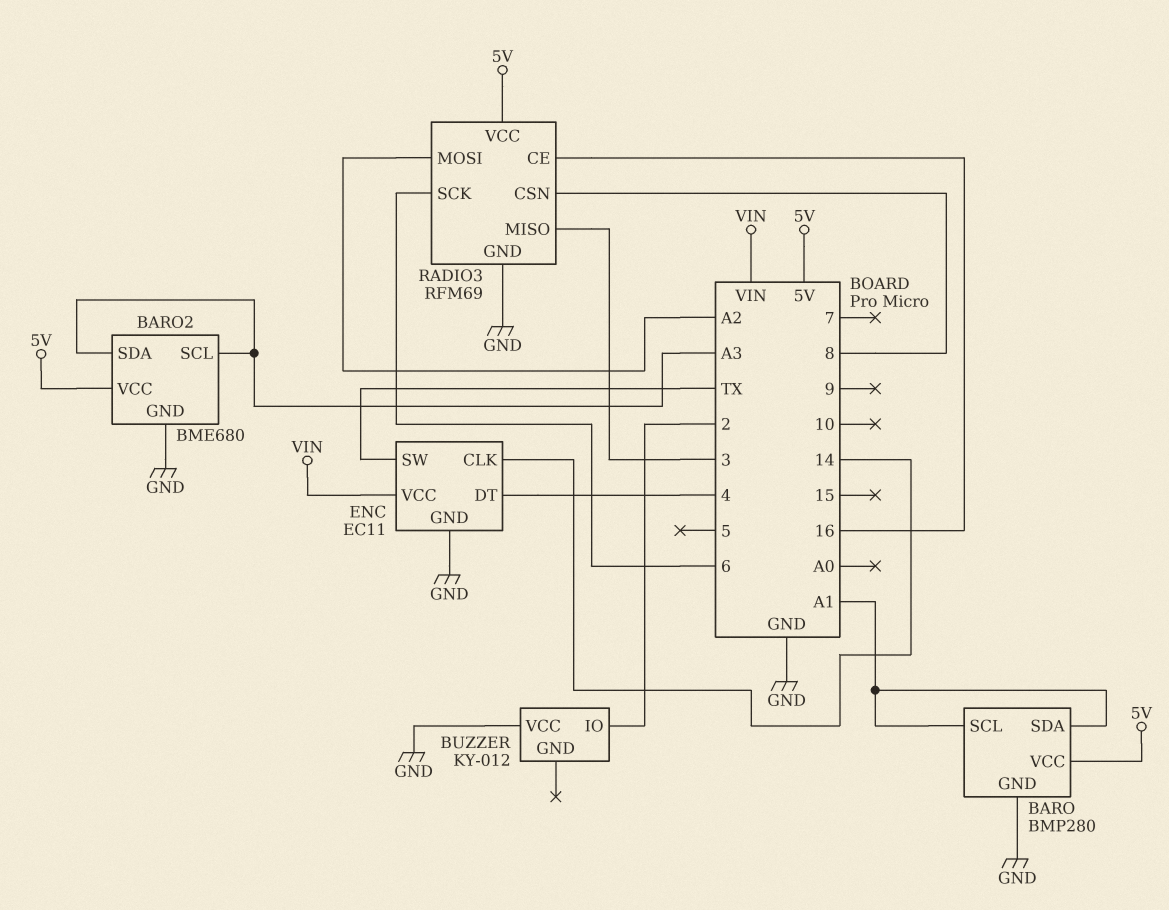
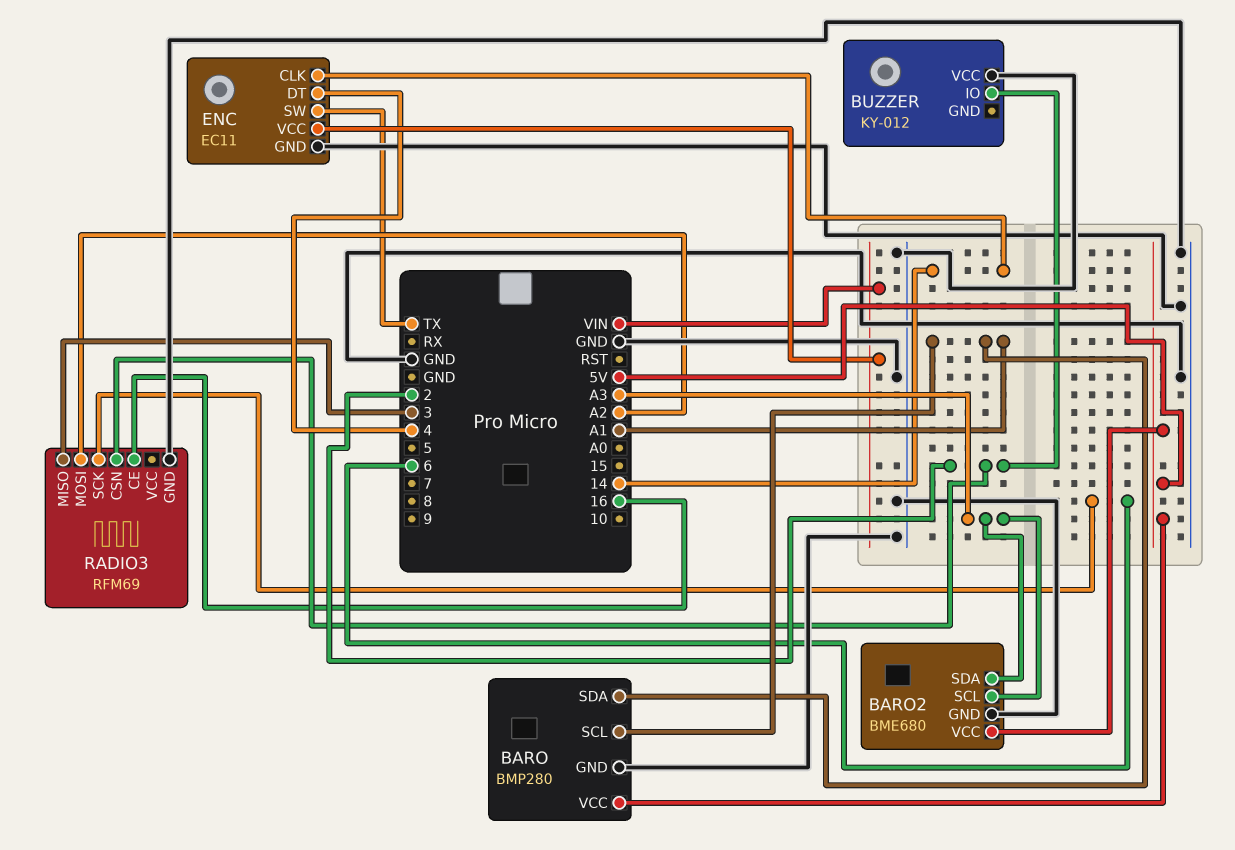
RADIO3 pin CSN: 8 -> 2
RADIO3 pin VCC: 5V -> none

